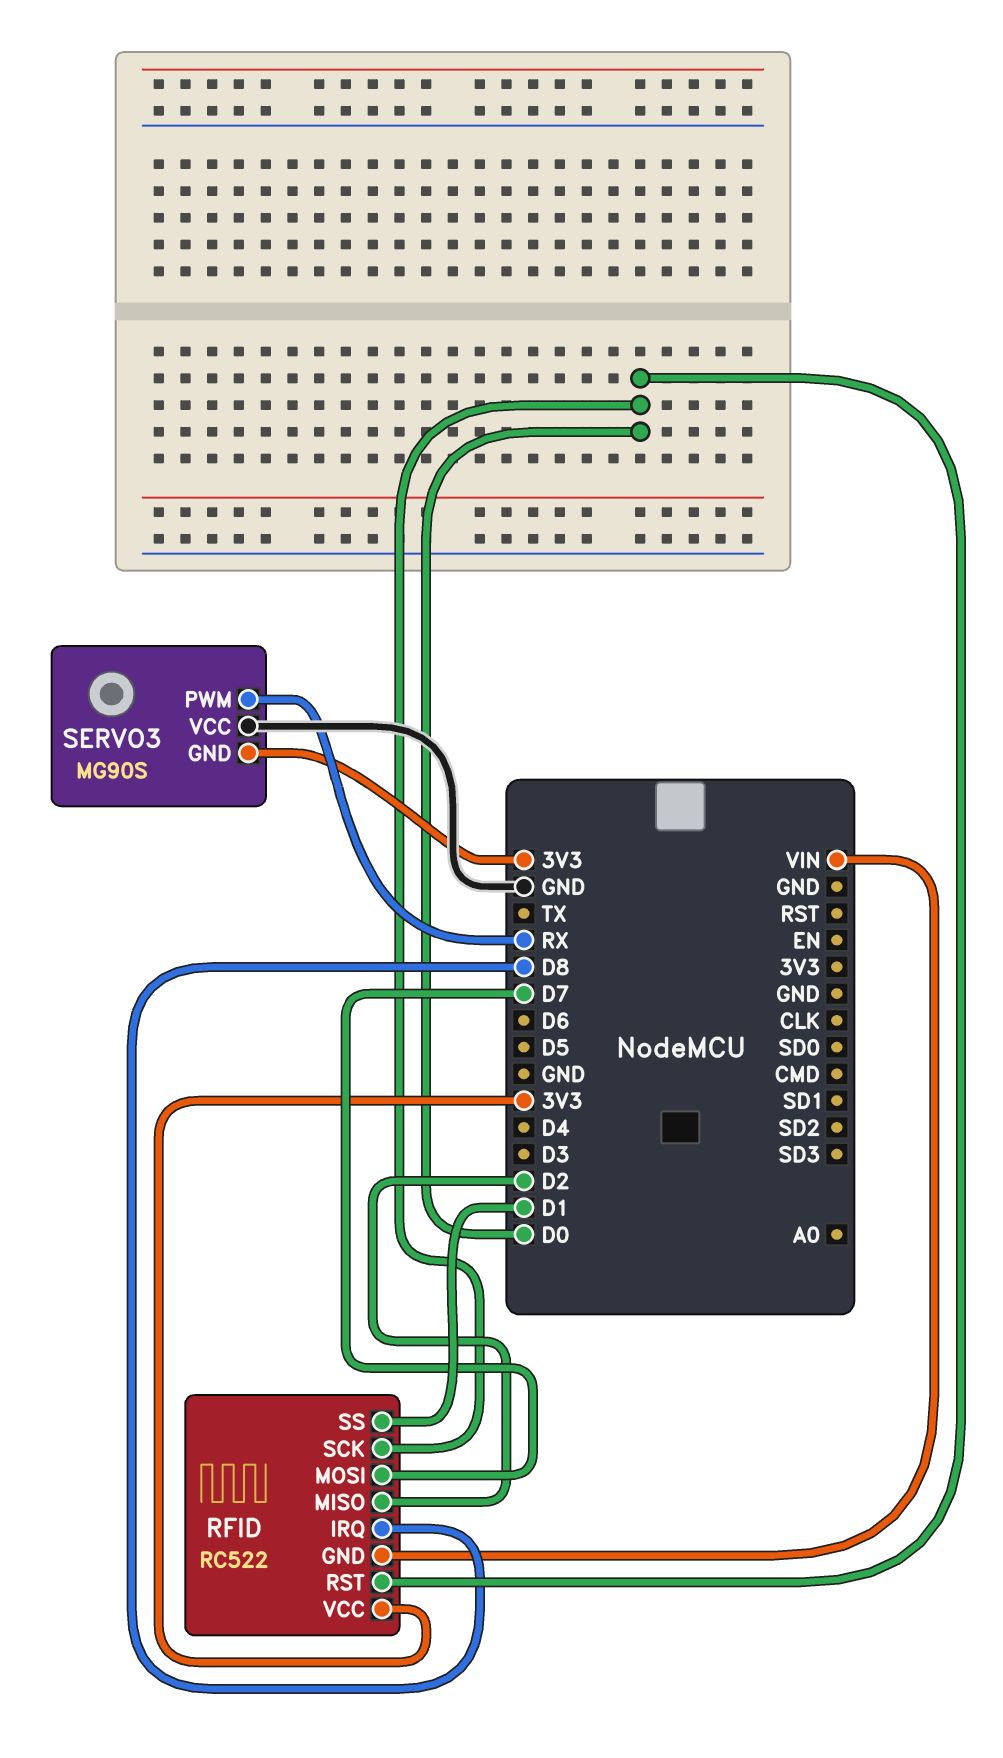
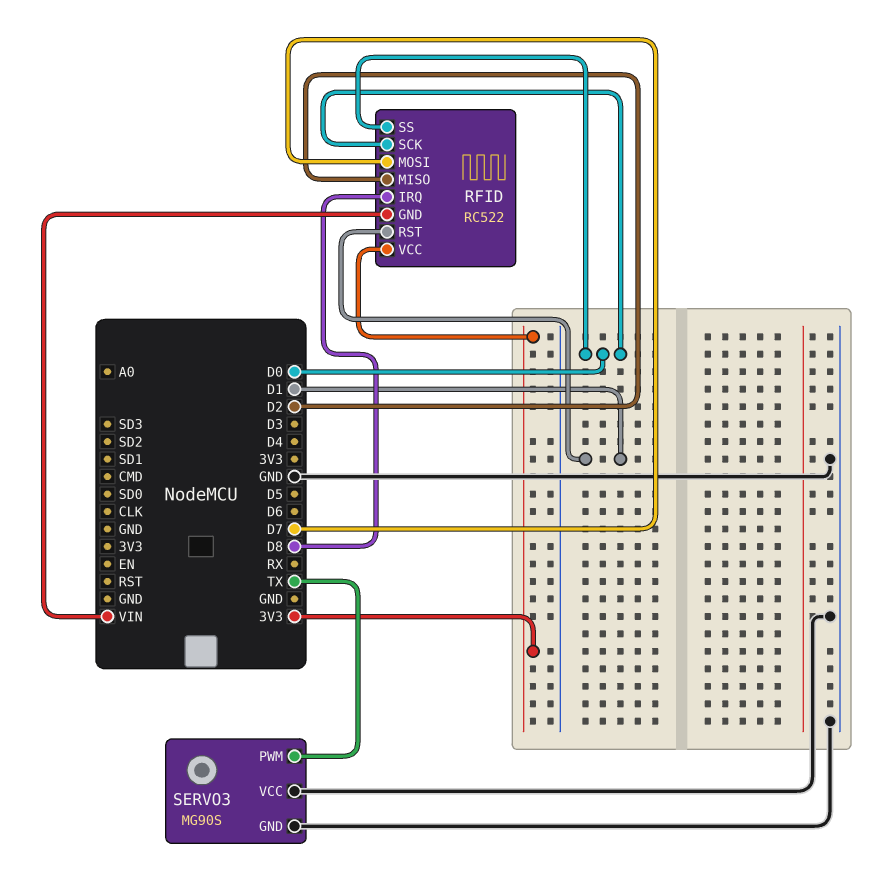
RFID pin RST: D0 -> D1
RFID pin SS: D1 -> D0
SERVO3 pin GND: 3V3 -> GND
SERVO3 pin PWM: RX -> TX

